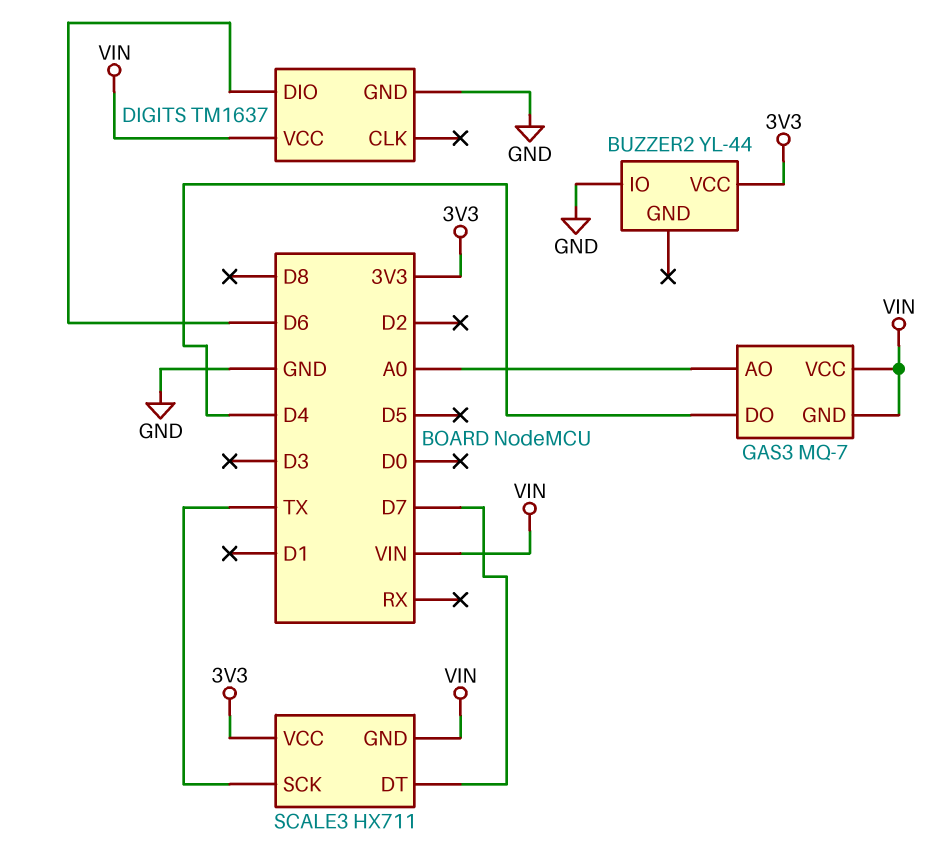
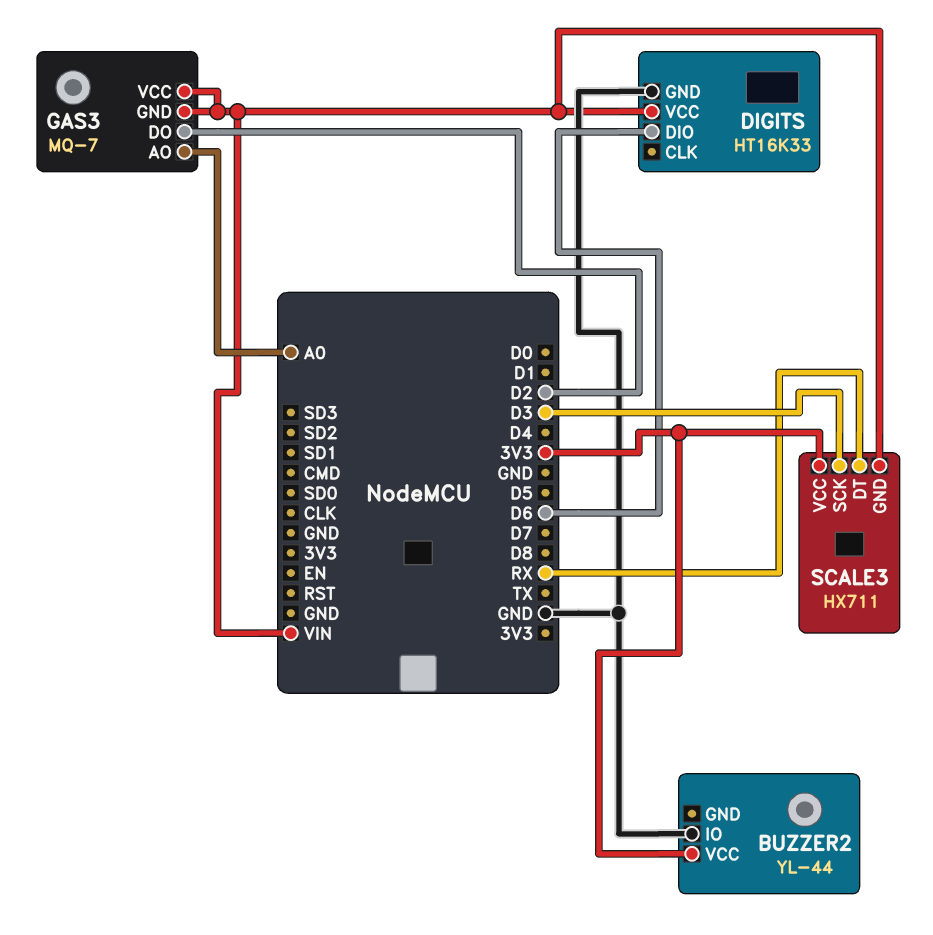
DIGITS: TM1637 -> HT16K33
GAS3 pin DO: D4 -> D2
SCALE3 pin DT: D7 -> RX
SCALE3 pin SCK: TX -> D3

